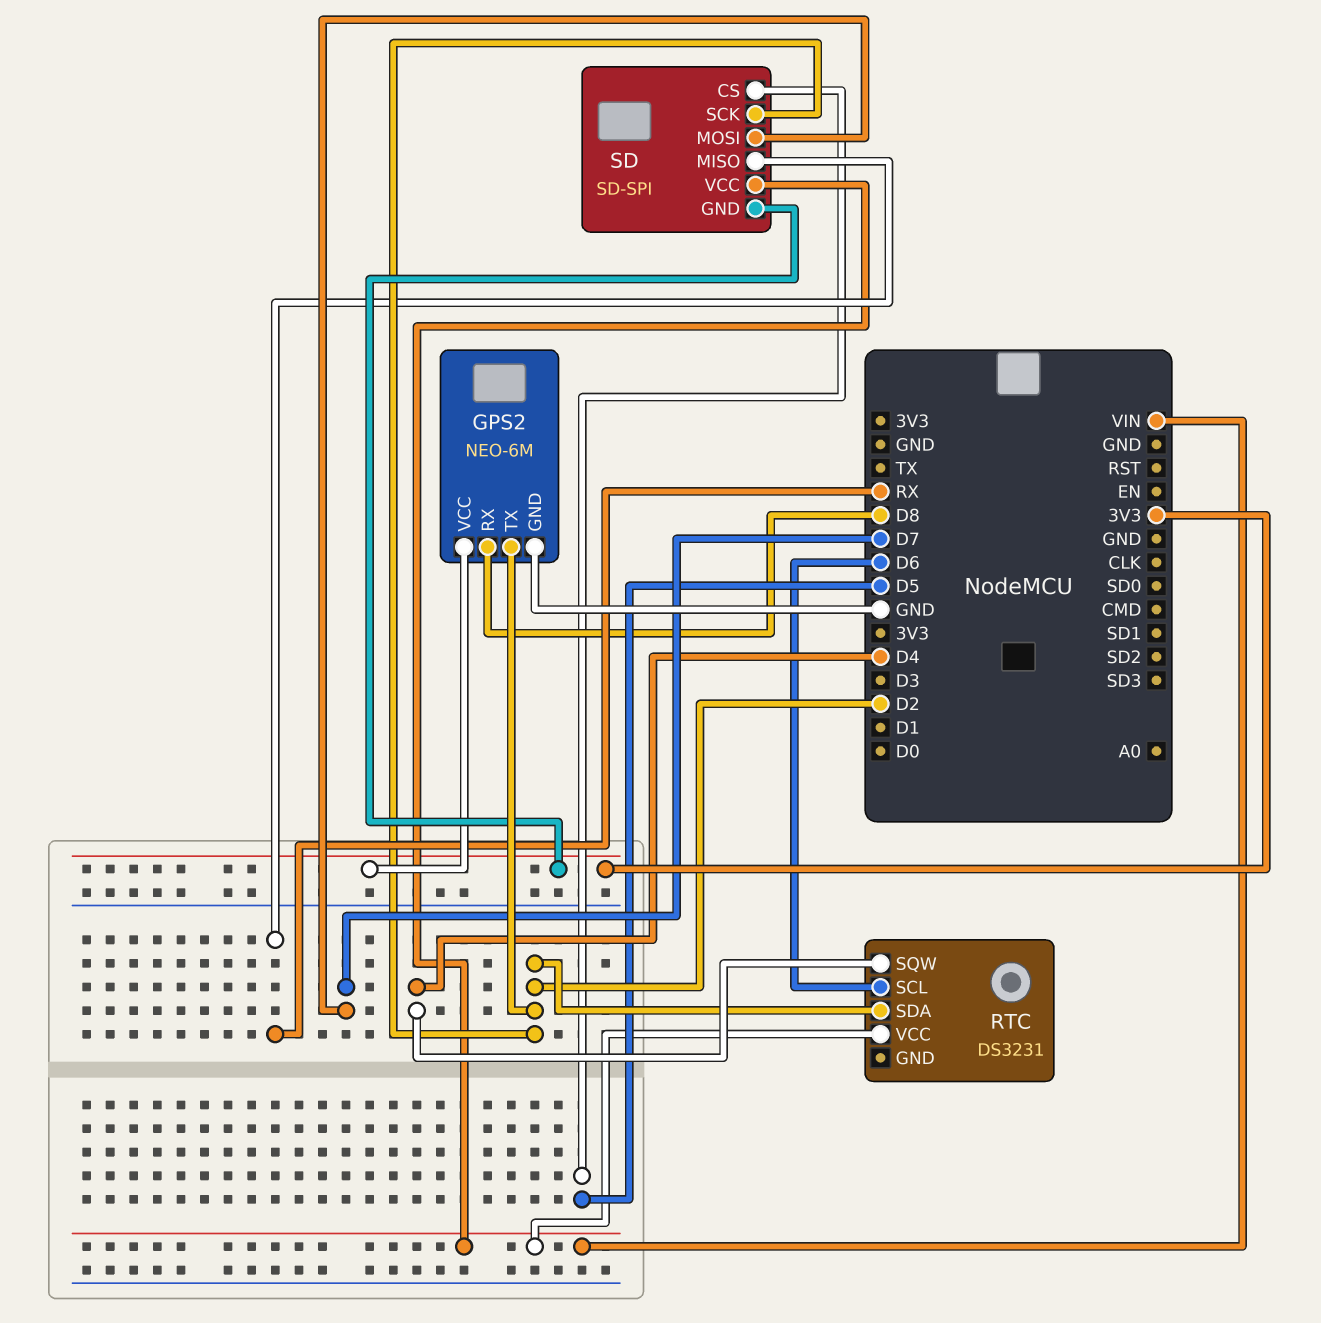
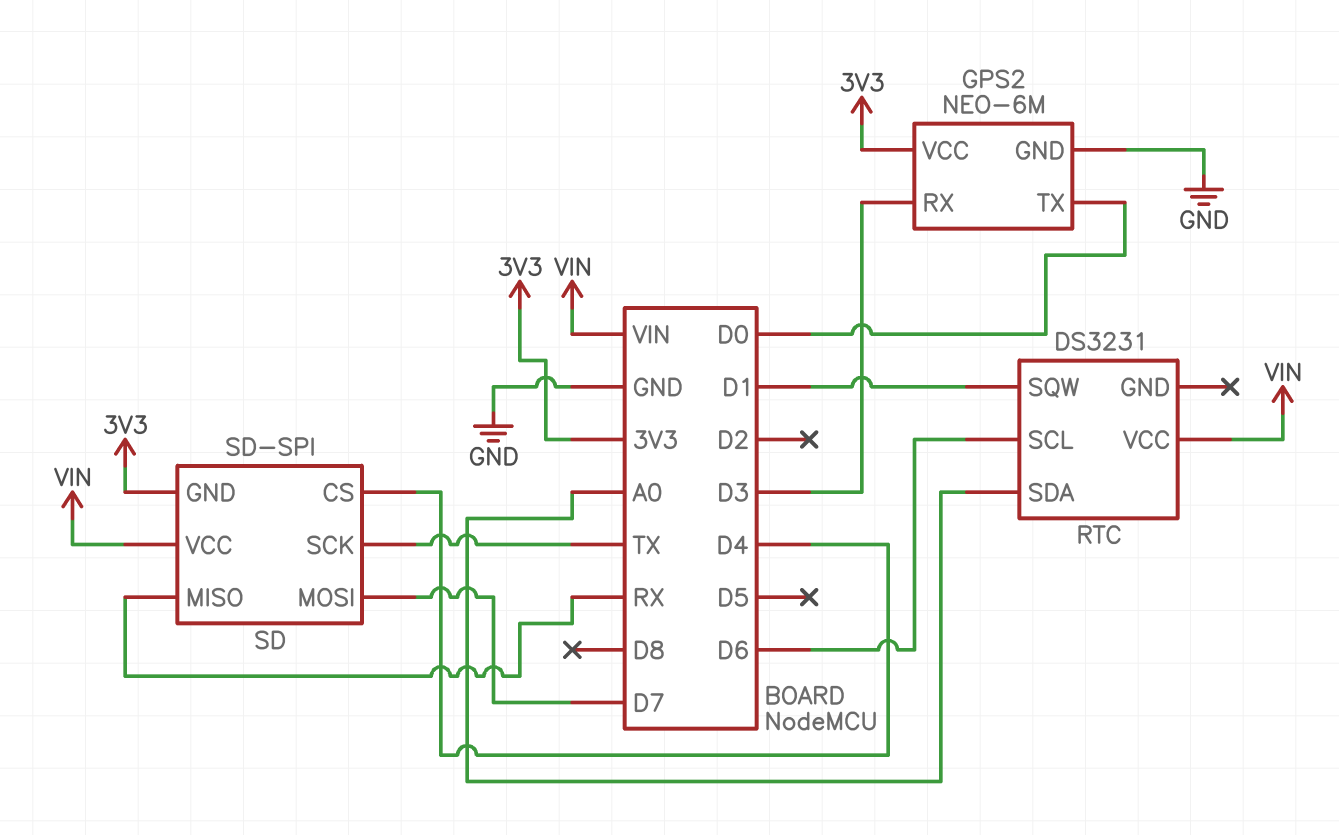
GPS2 pin RX: D8 -> D3
GPS2 pin TX: D2 -> D0
RTC pin SDA: D2 -> A0
RTC pin SQW: D4 -> D1
SD pin CS: D5 -> D4
SD pin SCK: D2 -> TX

